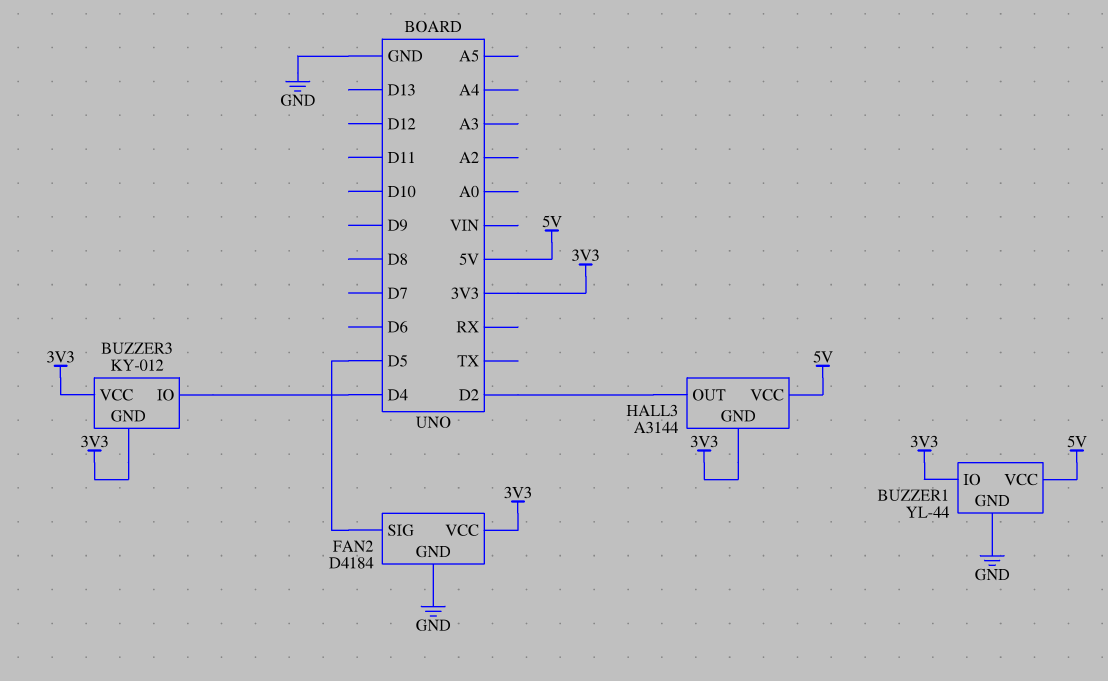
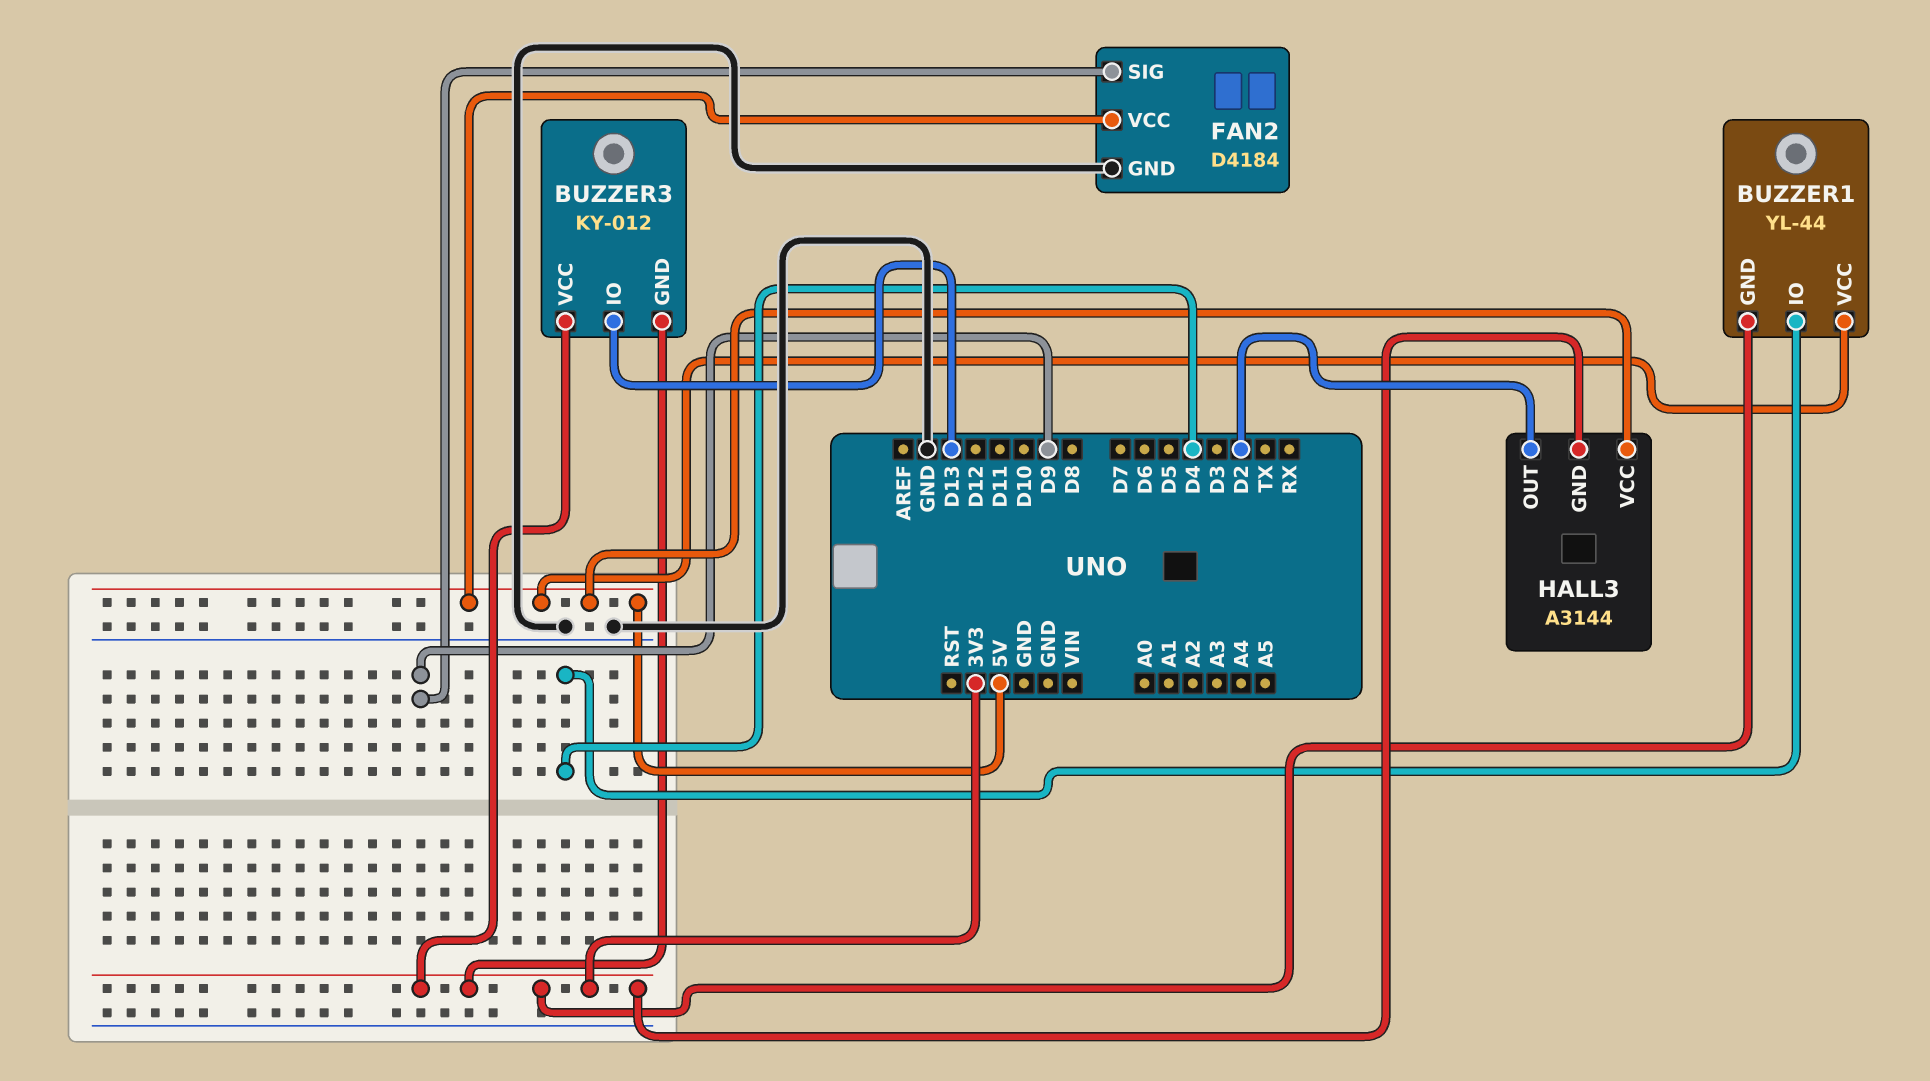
BUZZER1 pin GND: GND -> 3V3
BUZZER1 pin IO: 3V3 -> D4
BUZZER3 pin IO: D4 -> D13
FAN2 pin SIG: D5 -> D9
FAN2 pin VCC: 3V3 -> 5V

